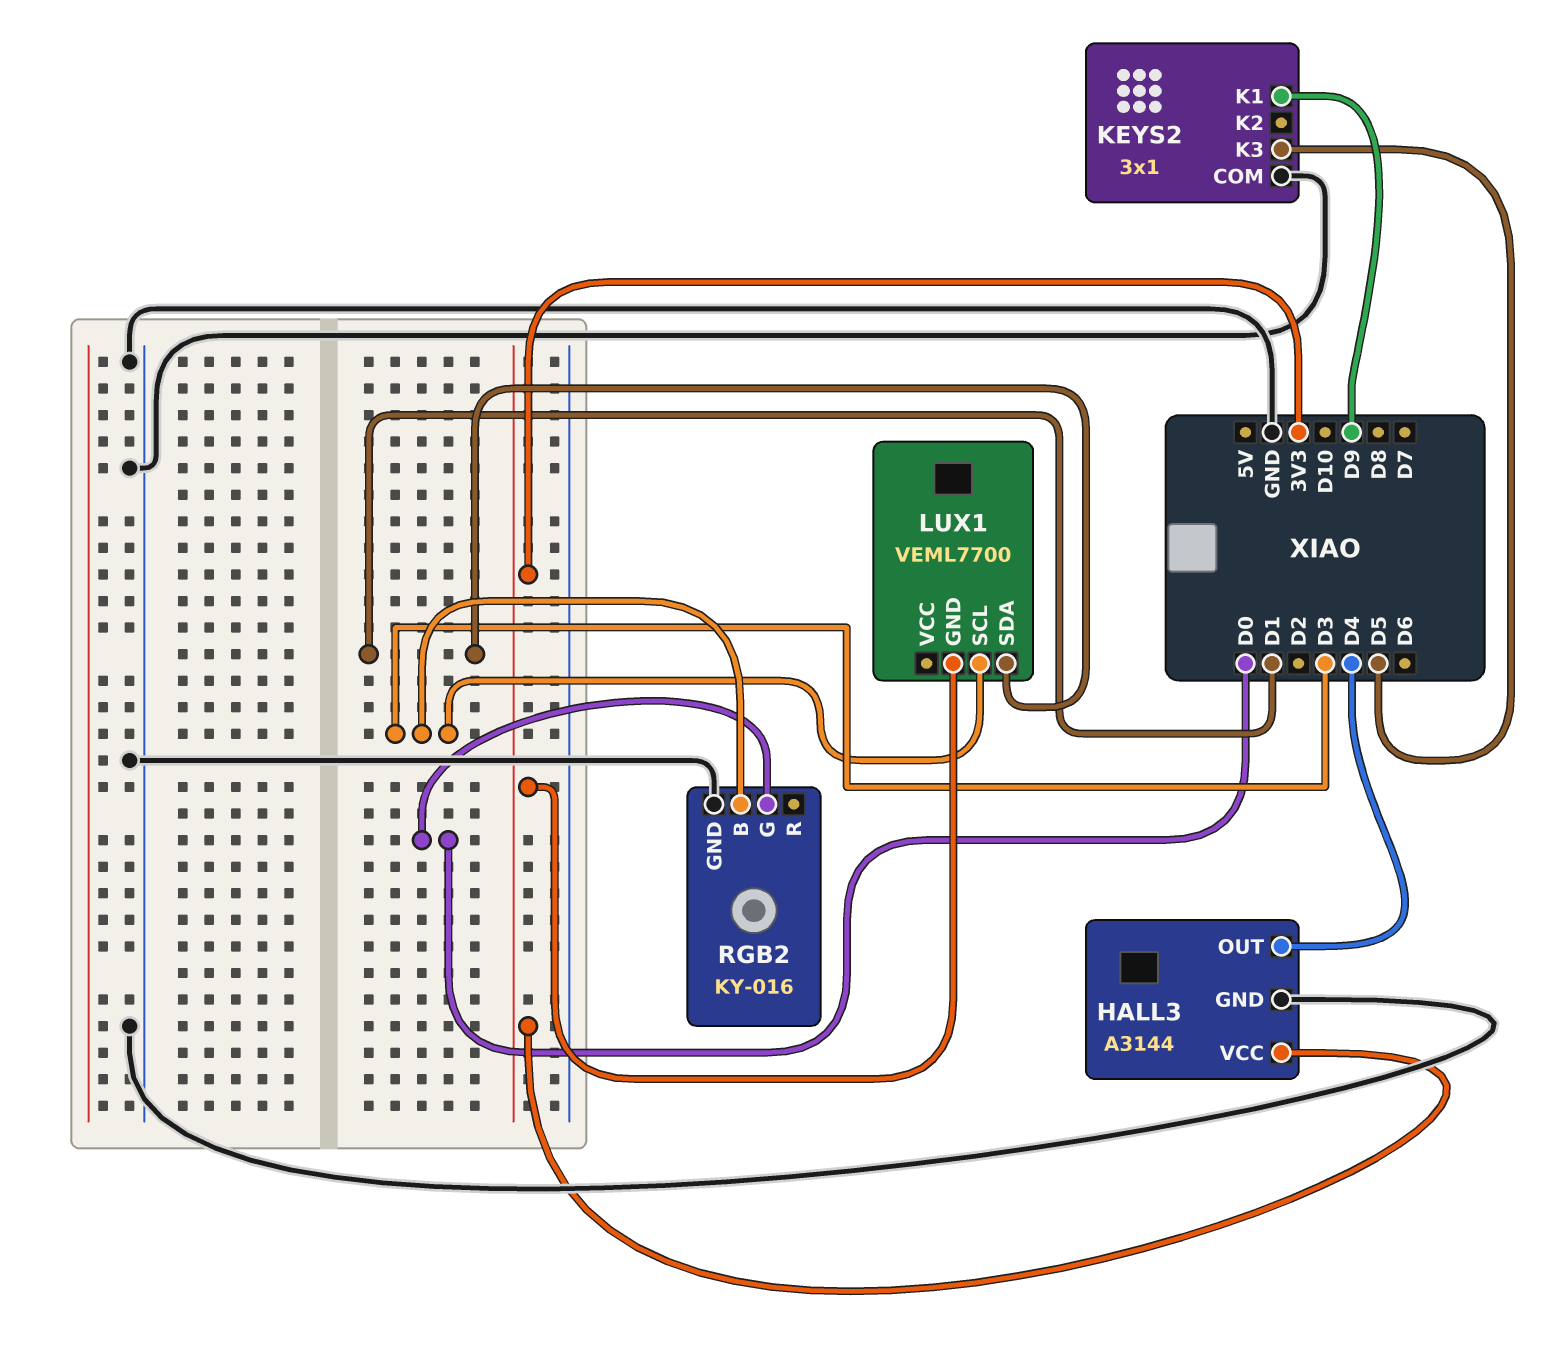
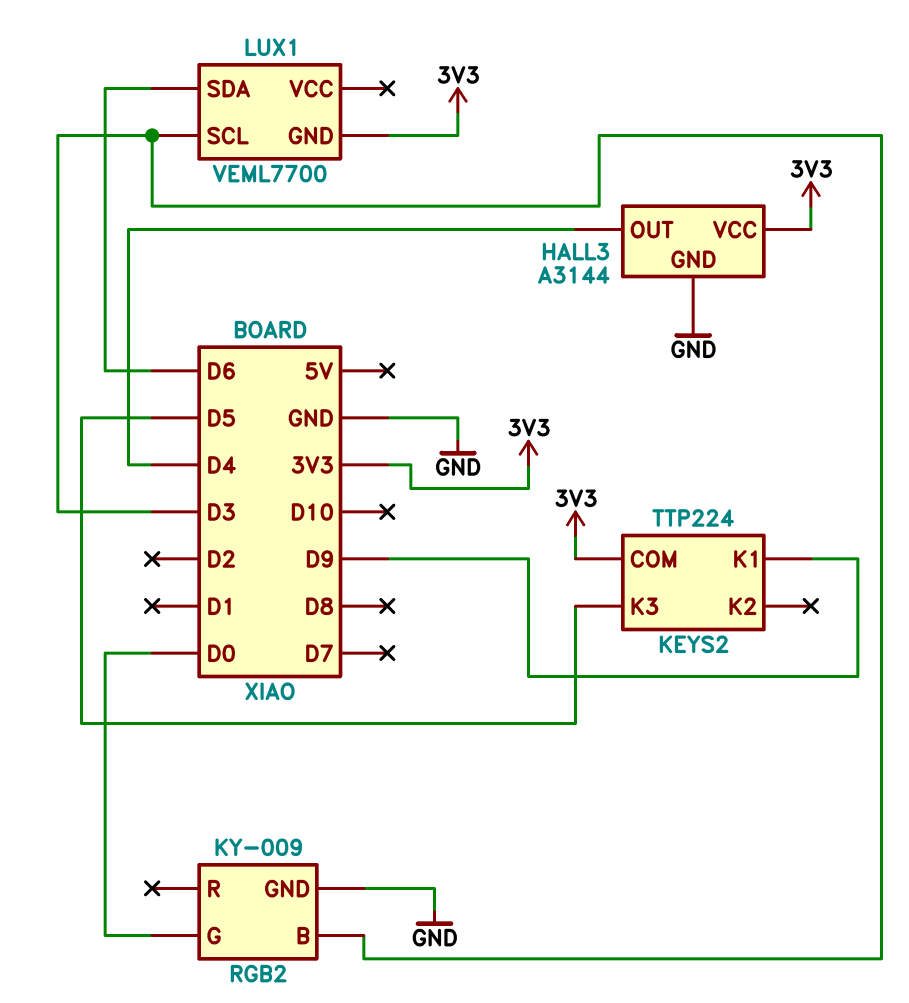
KEYS2: 3x1 -> TTP224
KEYS2 pin COM: GND -> 3V3
LUX1 pin SDA: D1 -> D6
RGB2: KY-016 -> KY-009

